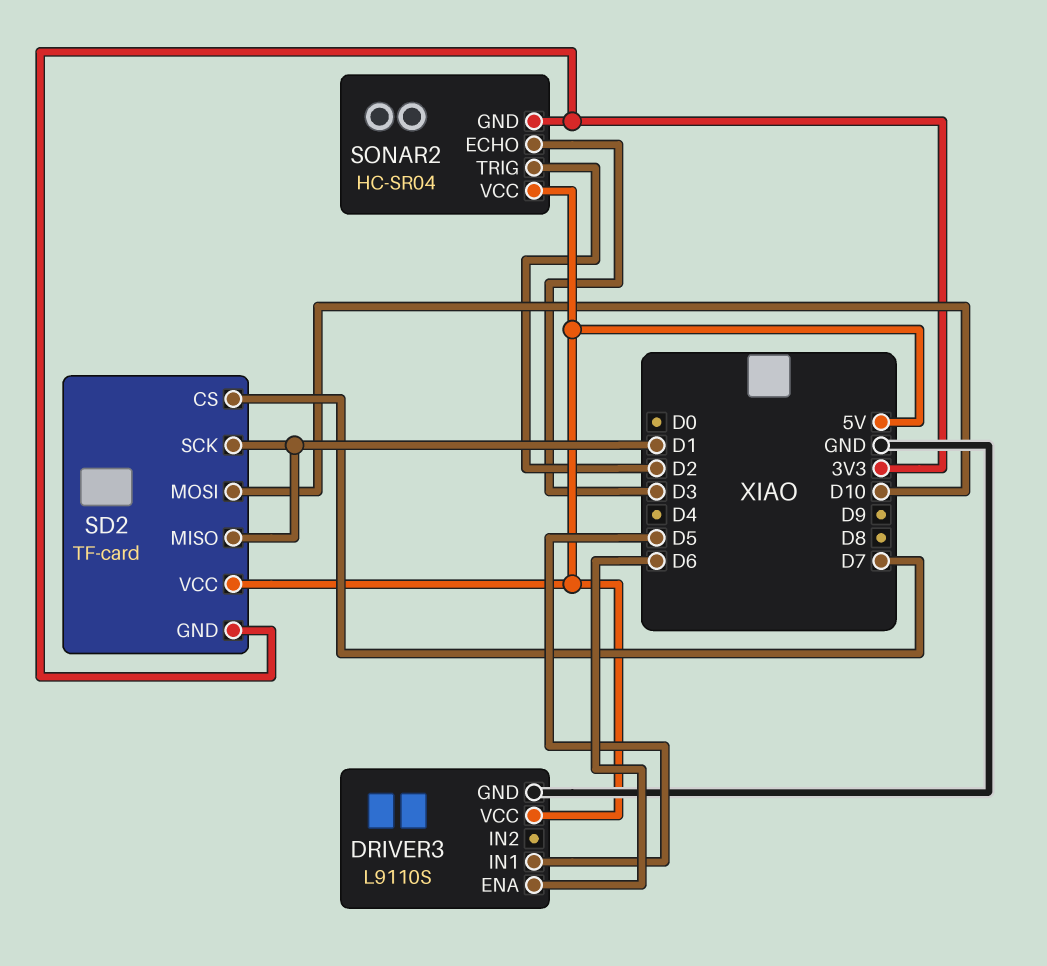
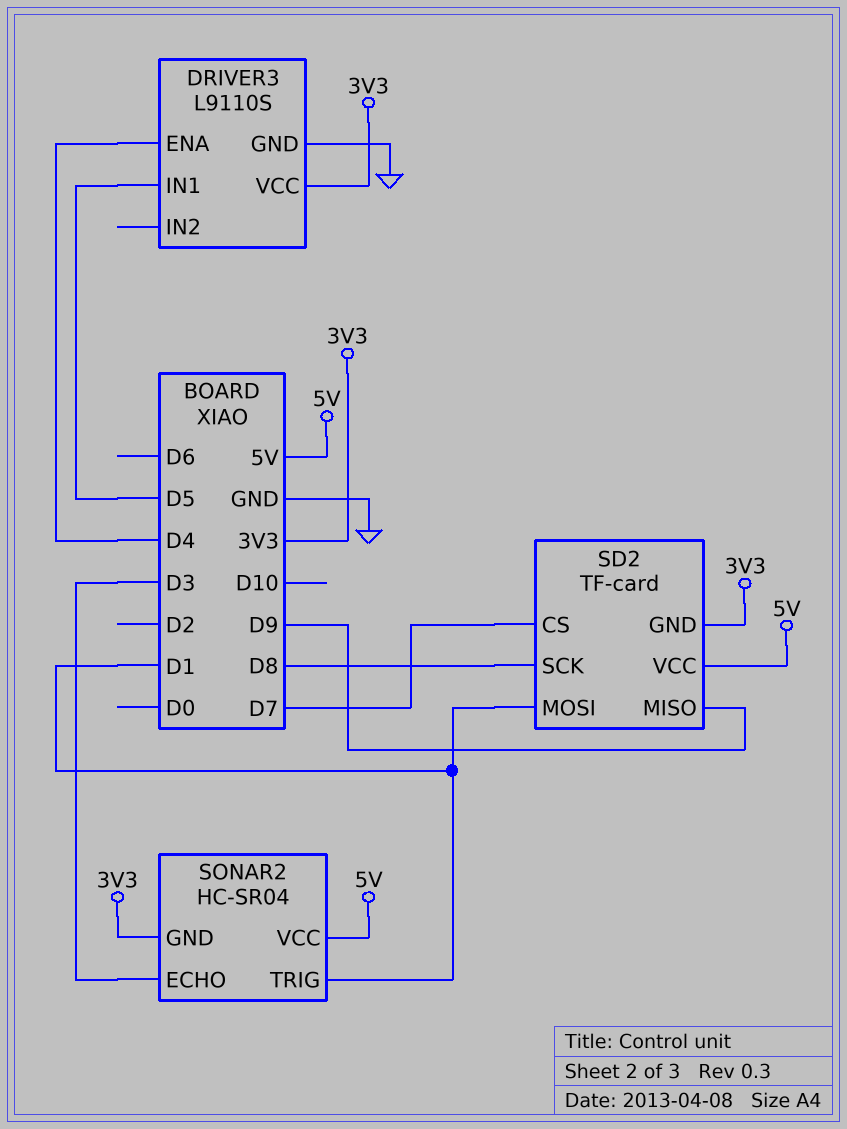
DRIVER3 pin ENA: D6 -> D4
DRIVER3 pin VCC: 5V -> 3V3
SD2 pin MISO: D1 -> D9
SD2 pin MOSI: D10 -> D1
SD2 pin SCK: D1 -> D8
SONAR2 pin TRIG: D2 -> D1

